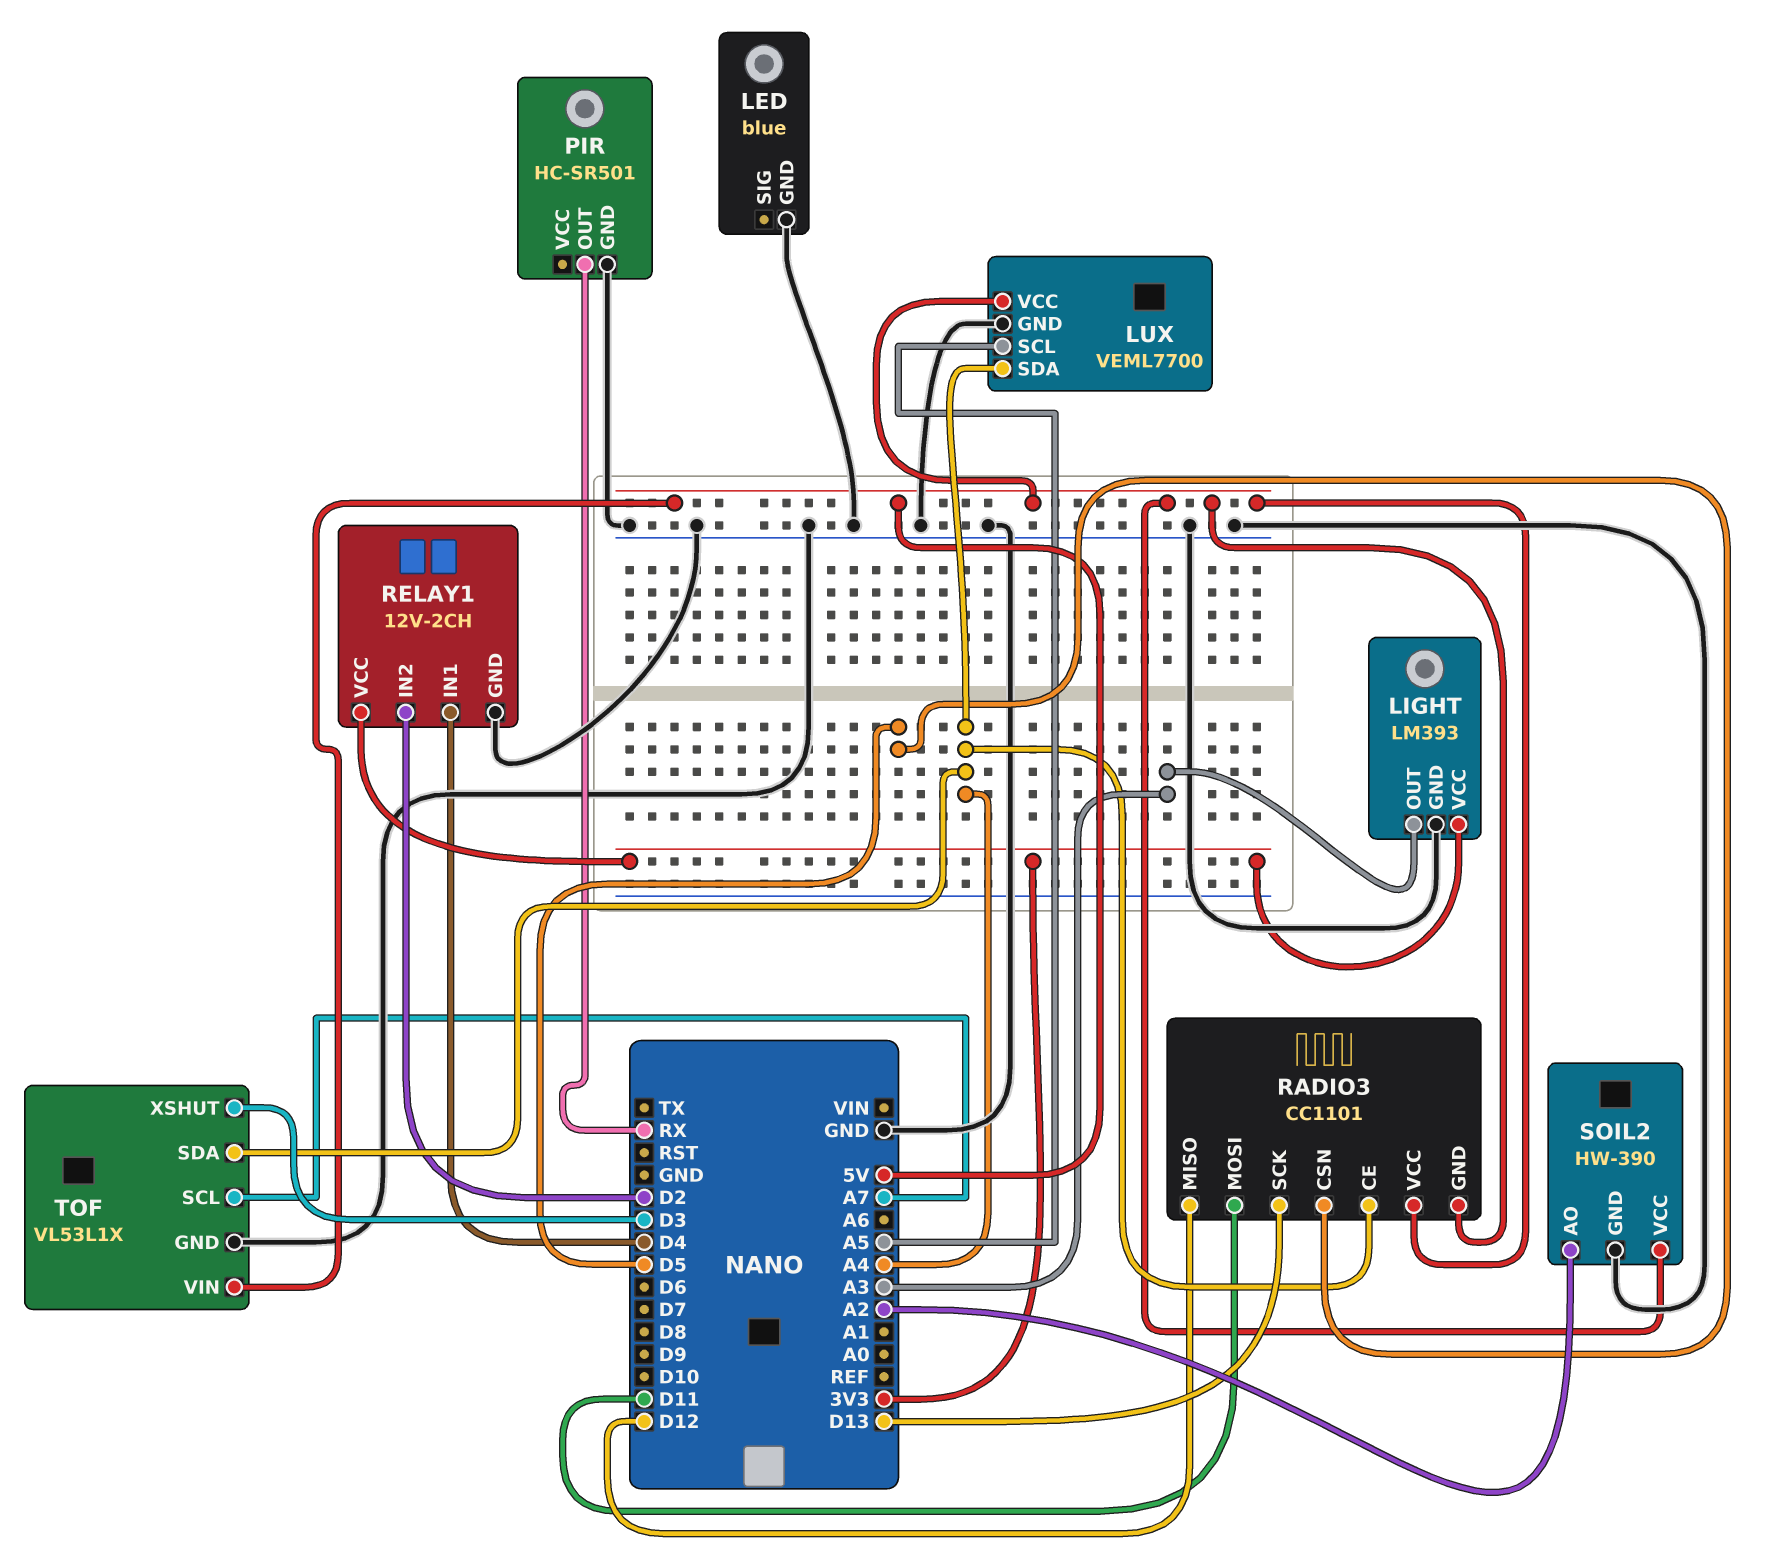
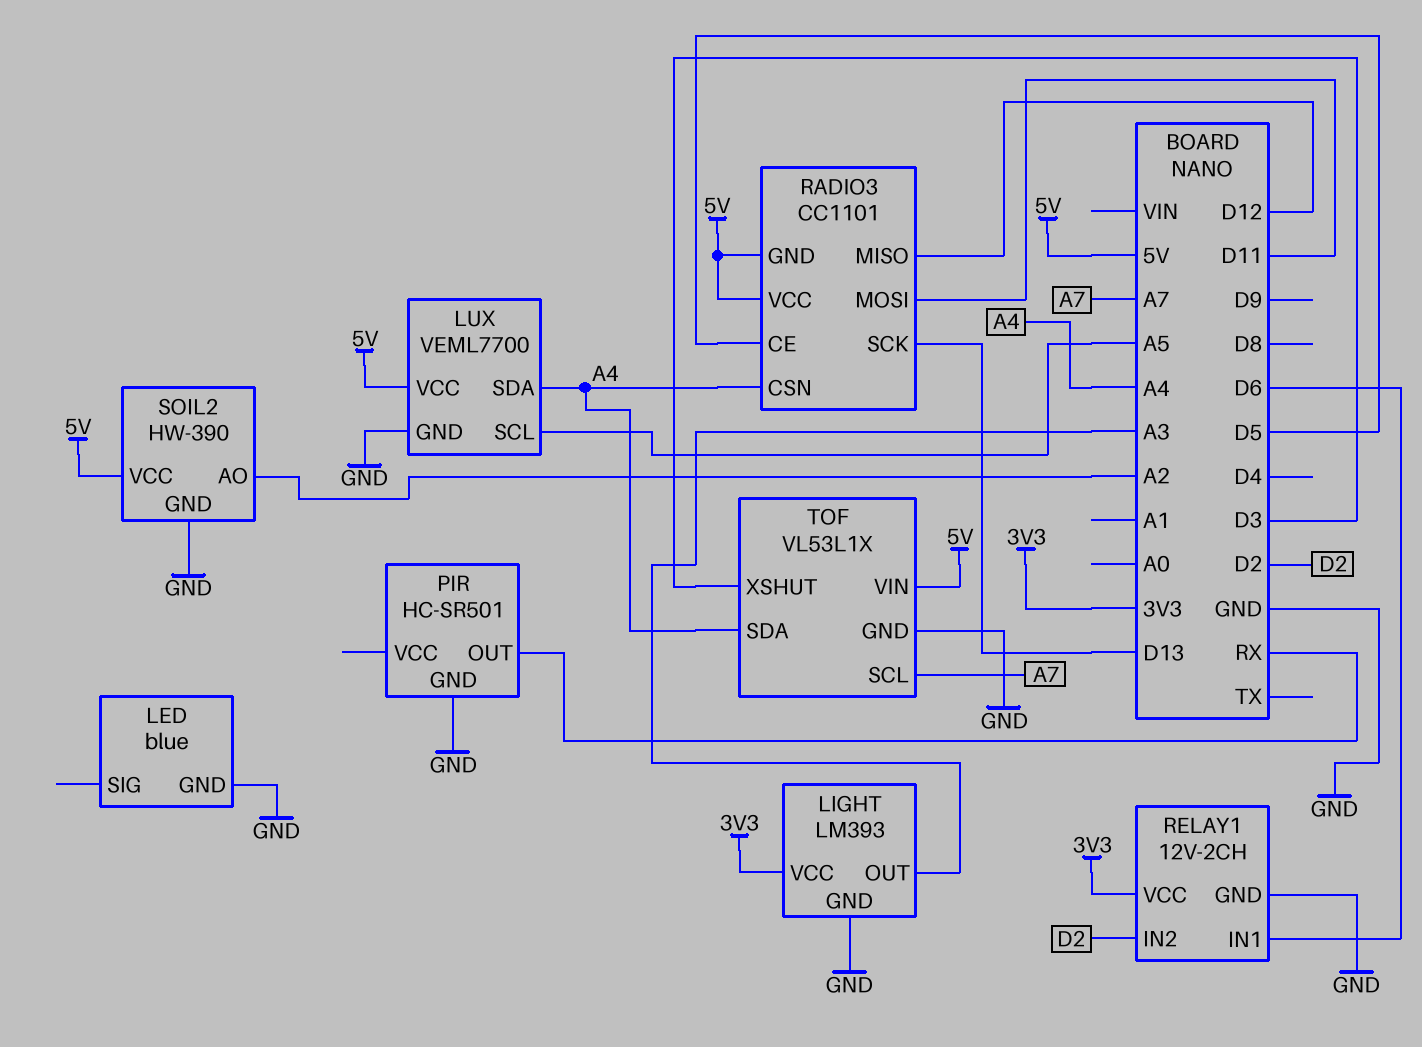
RADIO3 pin CE: A4 -> D5
RADIO3 pin CSN: D5 -> A4
RELAY1 pin IN1: D4 -> D6

